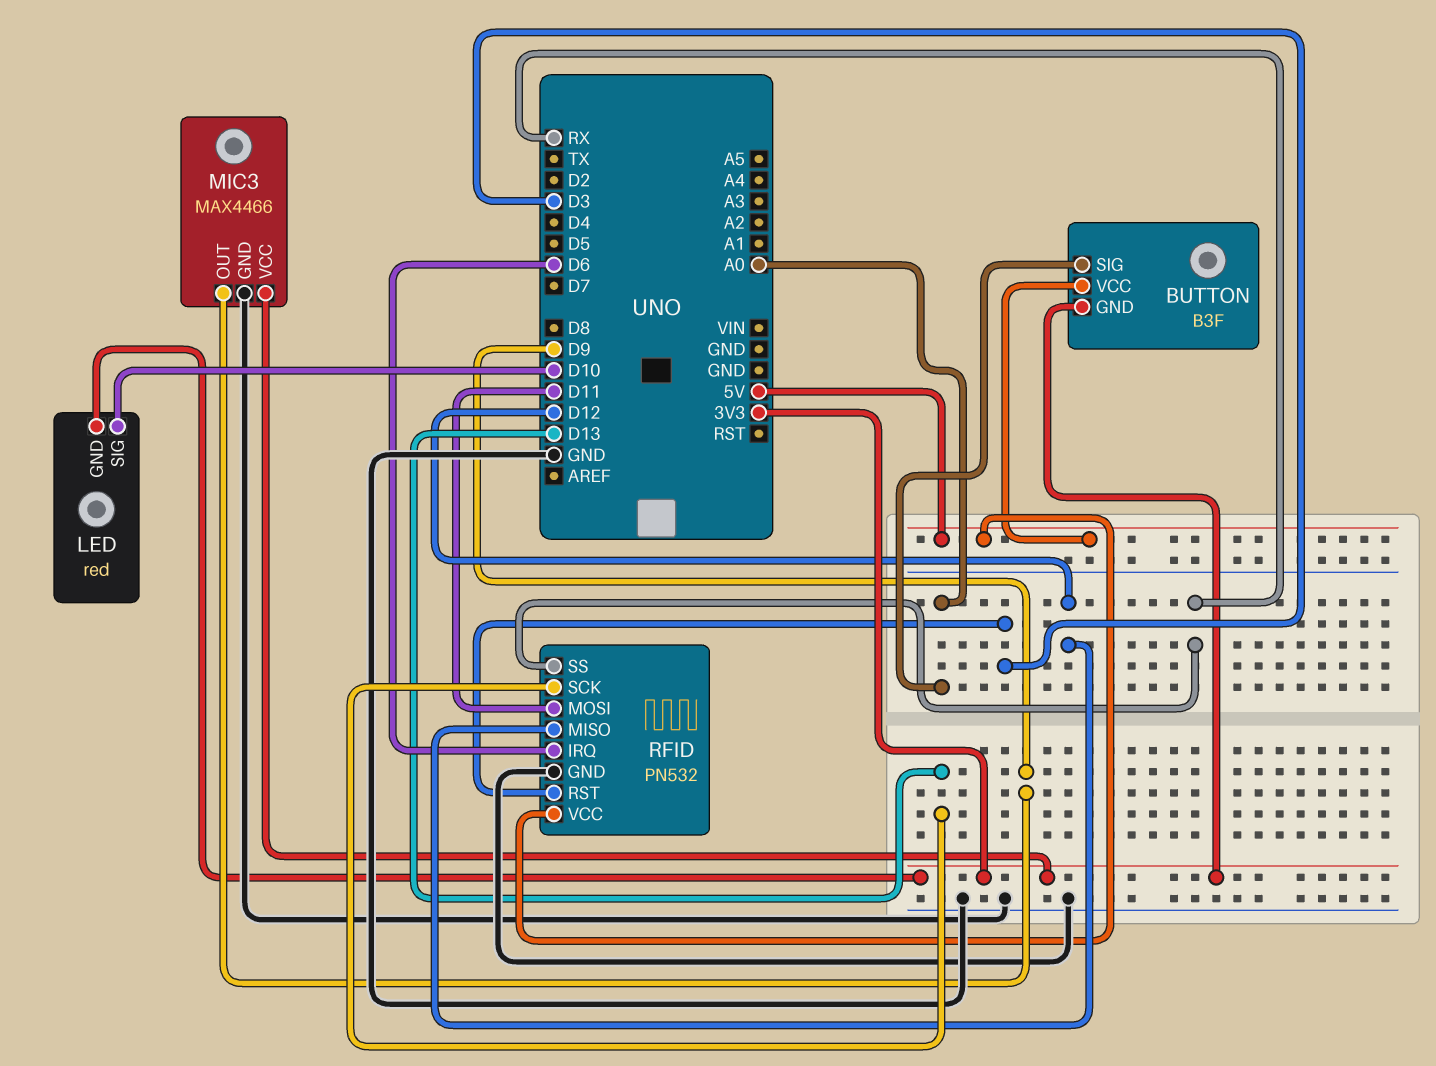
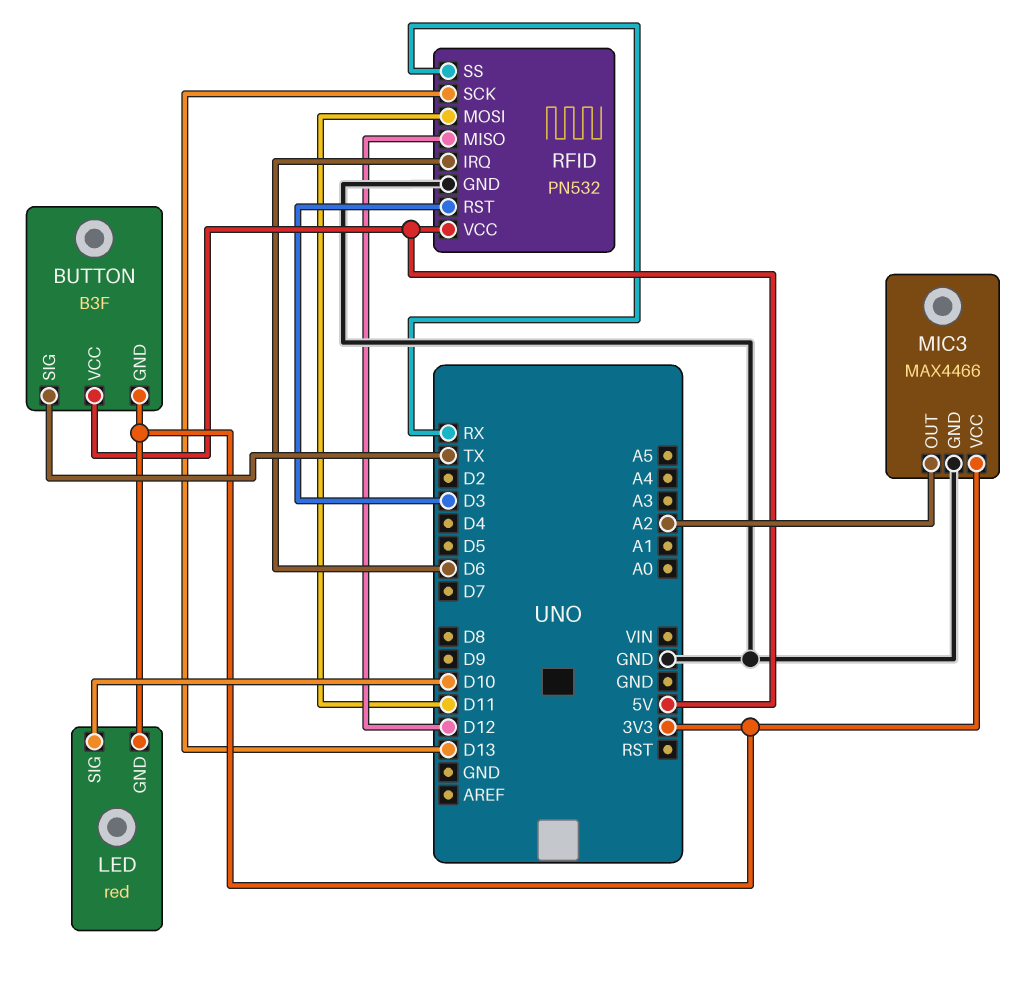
BUTTON pin SIG: A0 -> TX
MIC3 pin OUT: D9 -> A2

